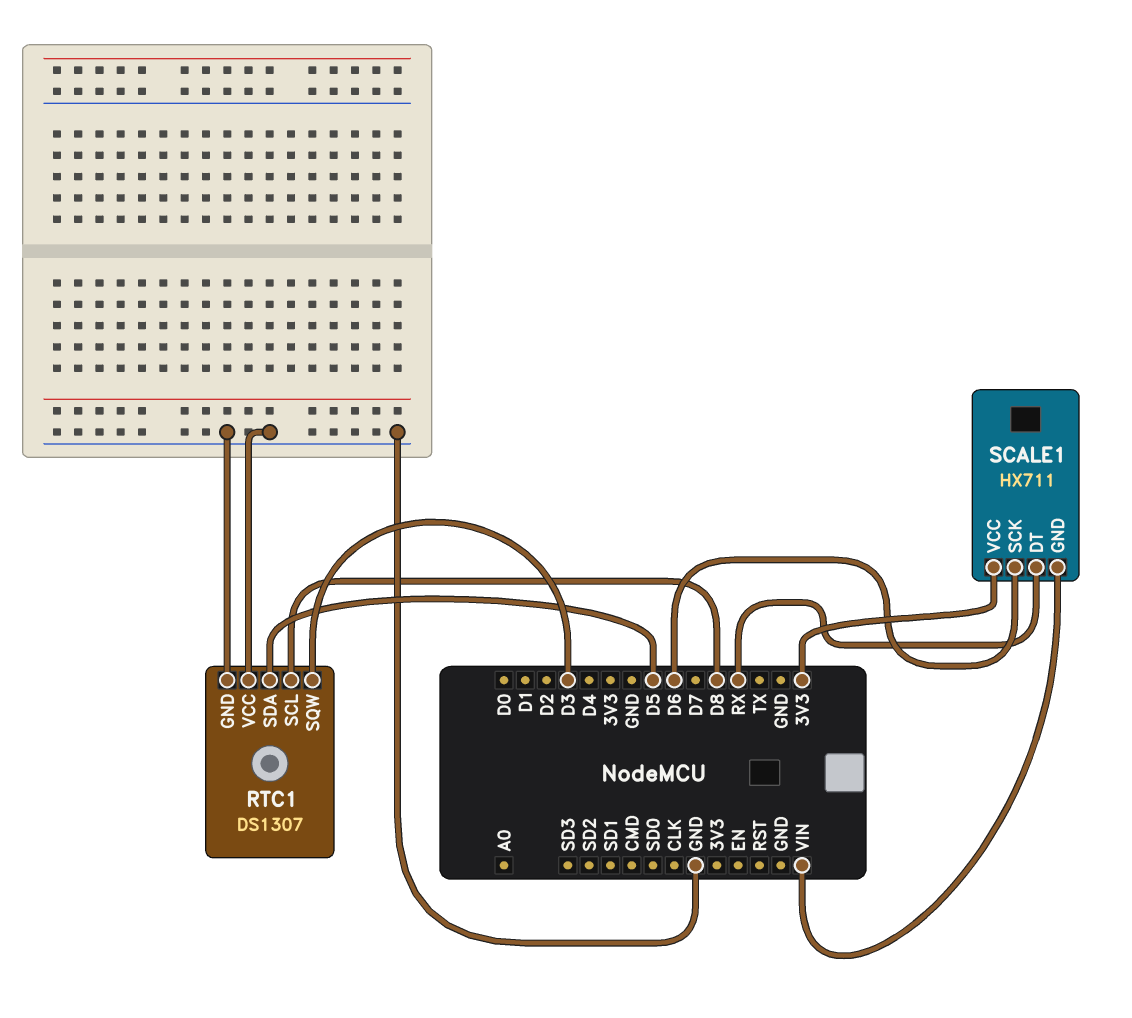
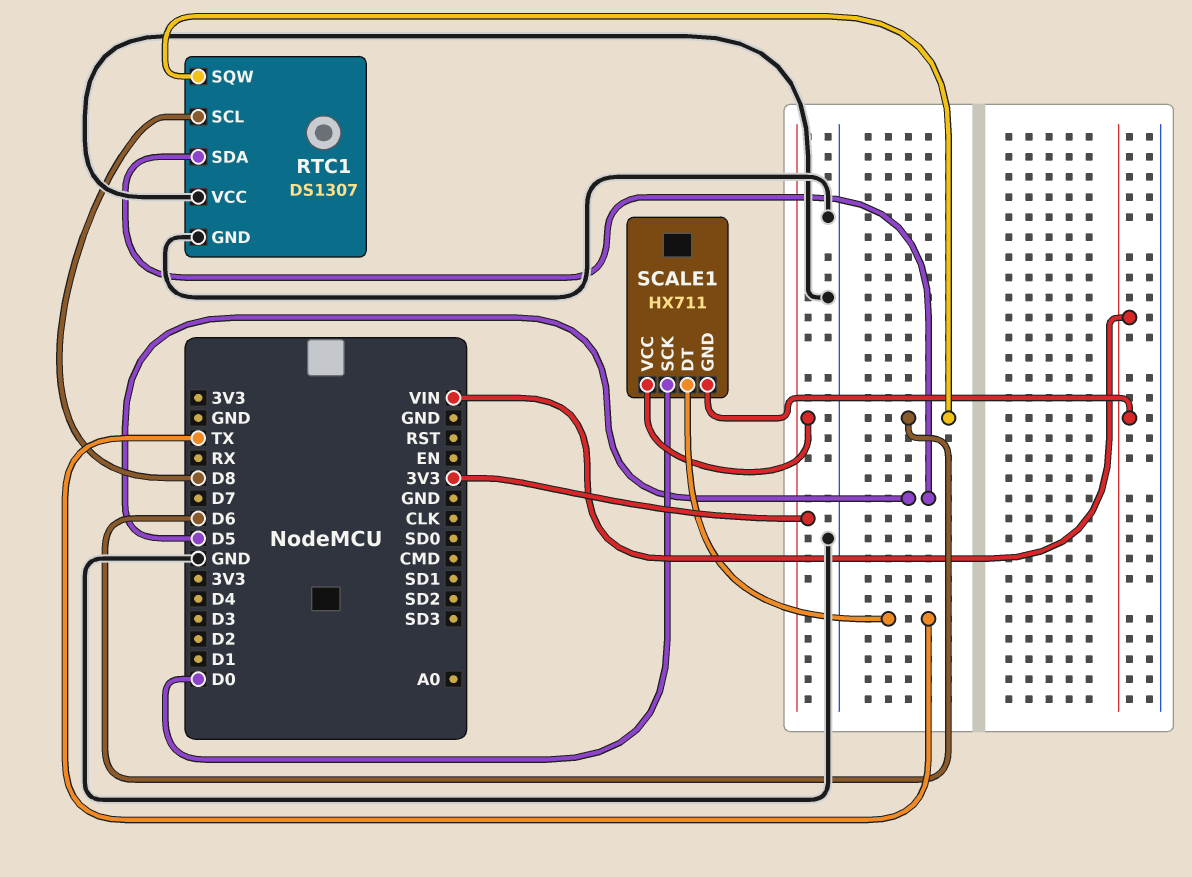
RTC1 pin SQW: D3 -> D6
SCALE1 pin DT: RX -> TX
SCALE1 pin SCK: D6 -> D0

